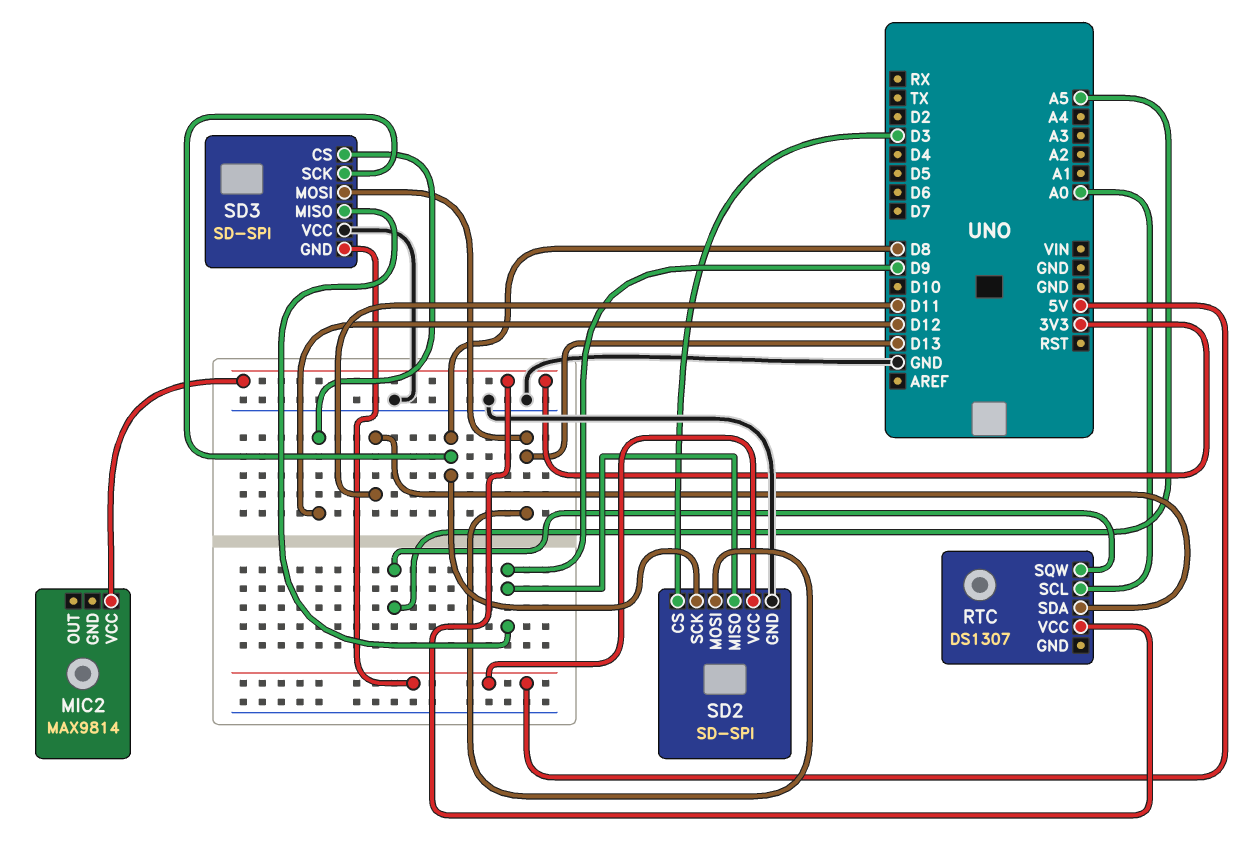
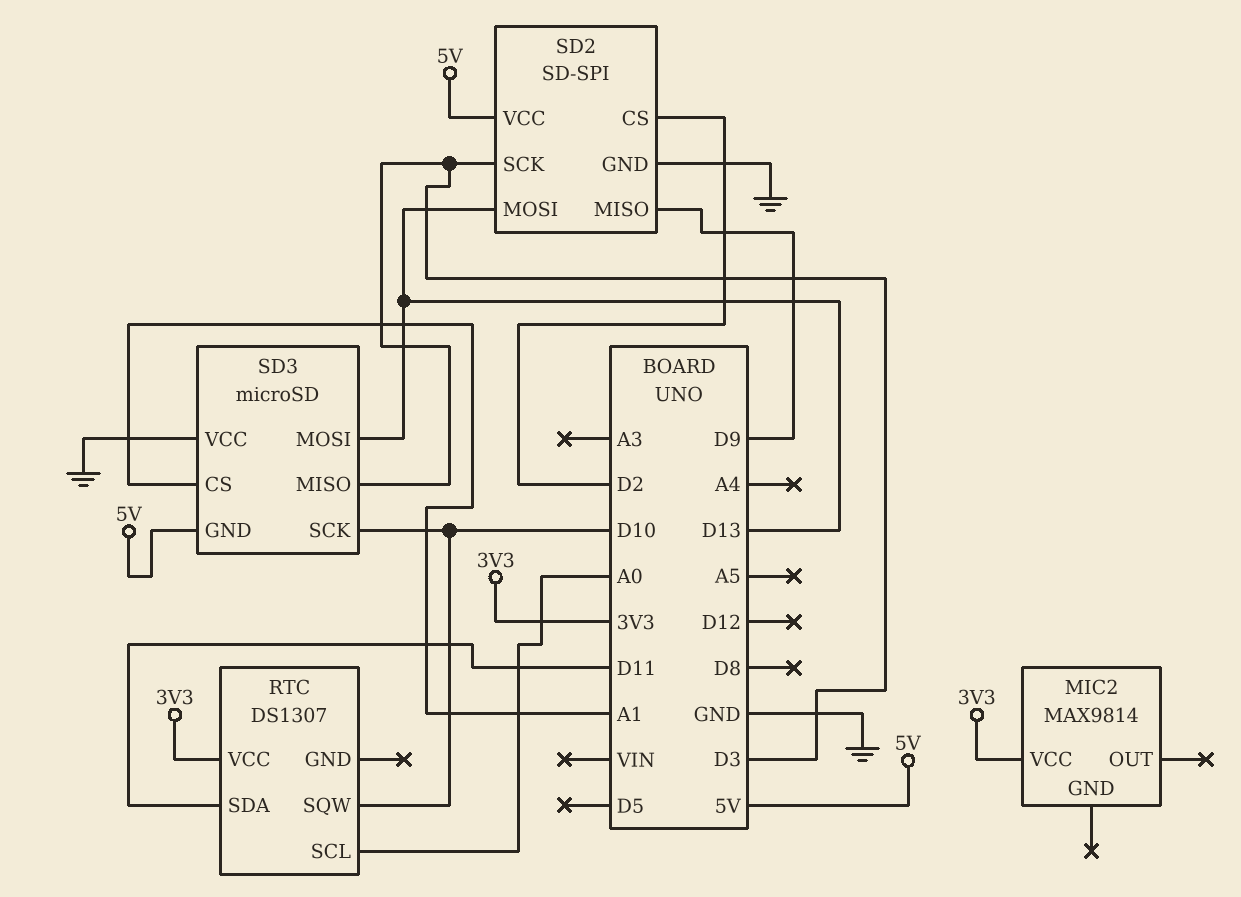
RTC pin SQW: A5 -> D10
SD2 pin CS: D3 -> D2
SD2 pin SCK: D8 -> D3
SD3: SD-SPI -> microSD
SD3 pin CS: D12 -> A1
SD3 pin MISO: D9 -> D3
SD3 pin SCK: D8 -> D10

